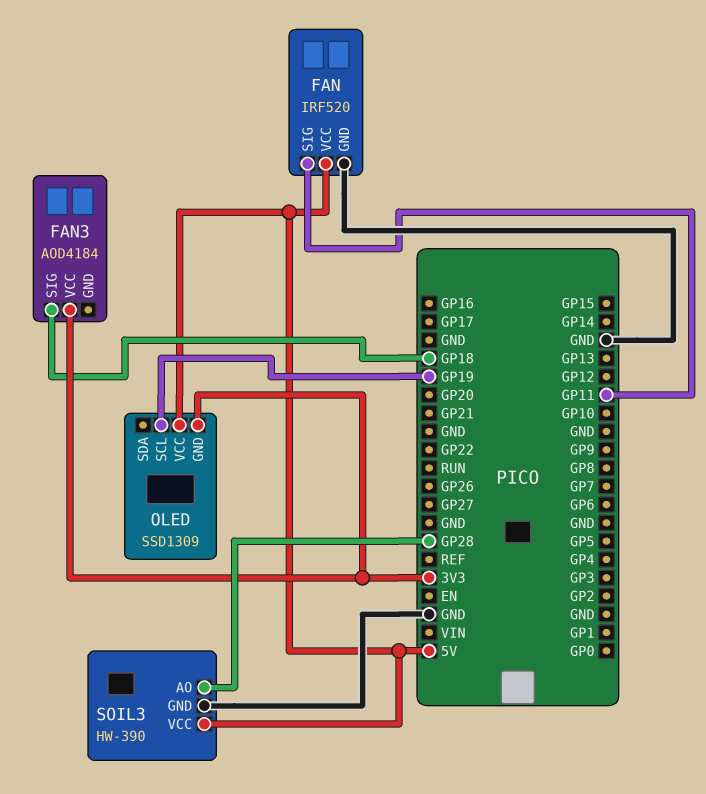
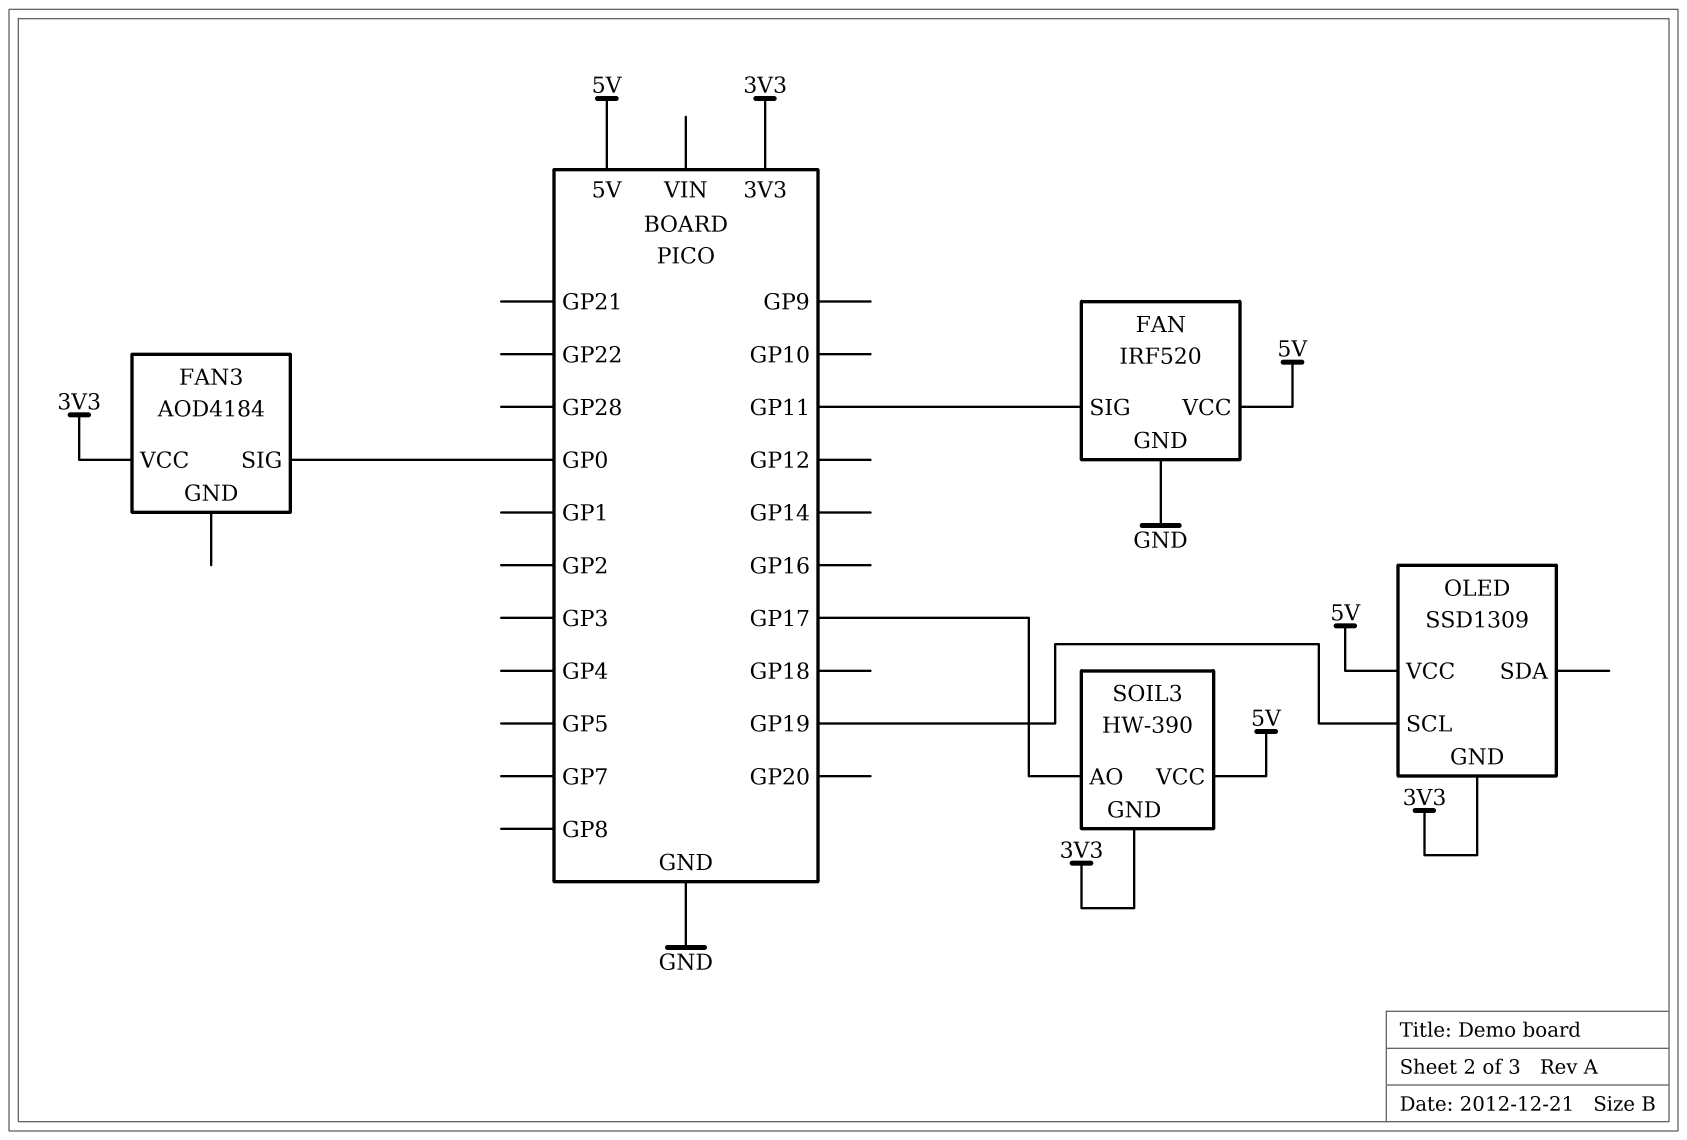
FAN3 pin SIG: GP18 -> GP0
SOIL3 pin AO: GP28 -> GP17
SOIL3 pin GND: GND -> 3V3

